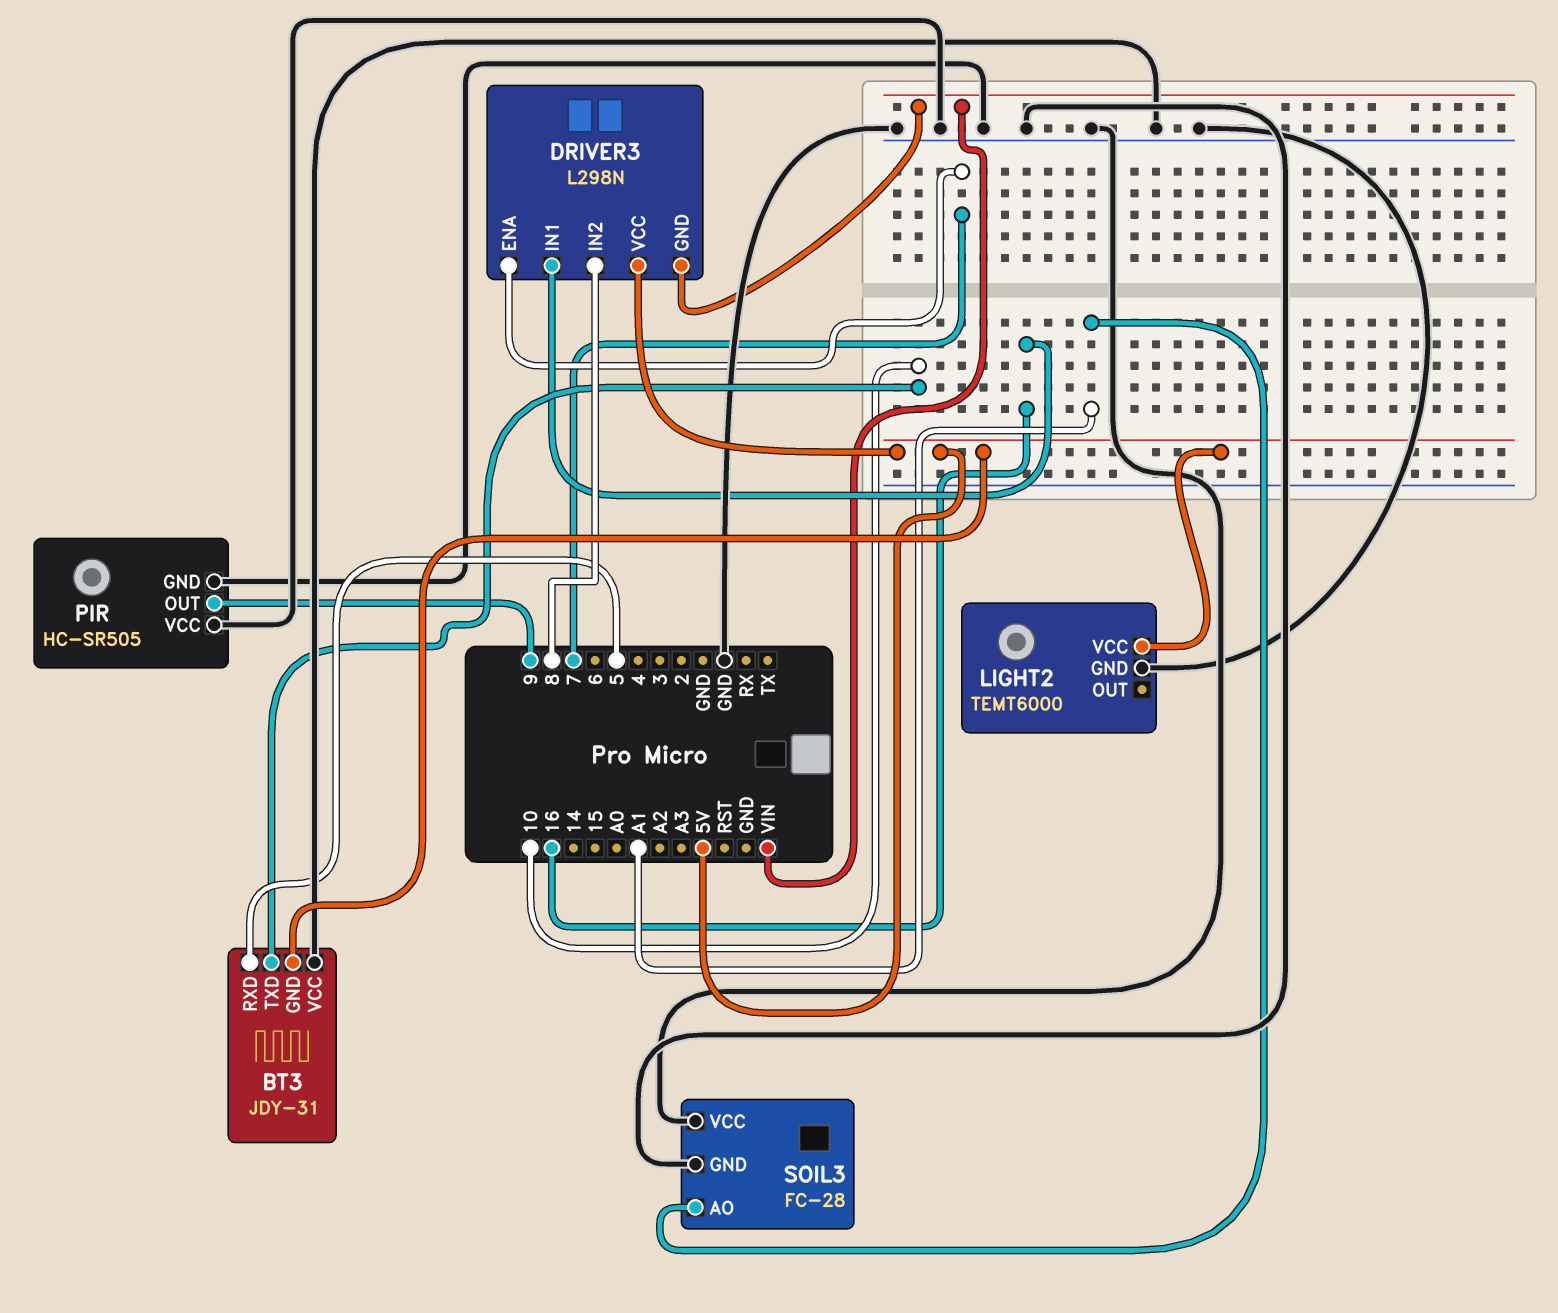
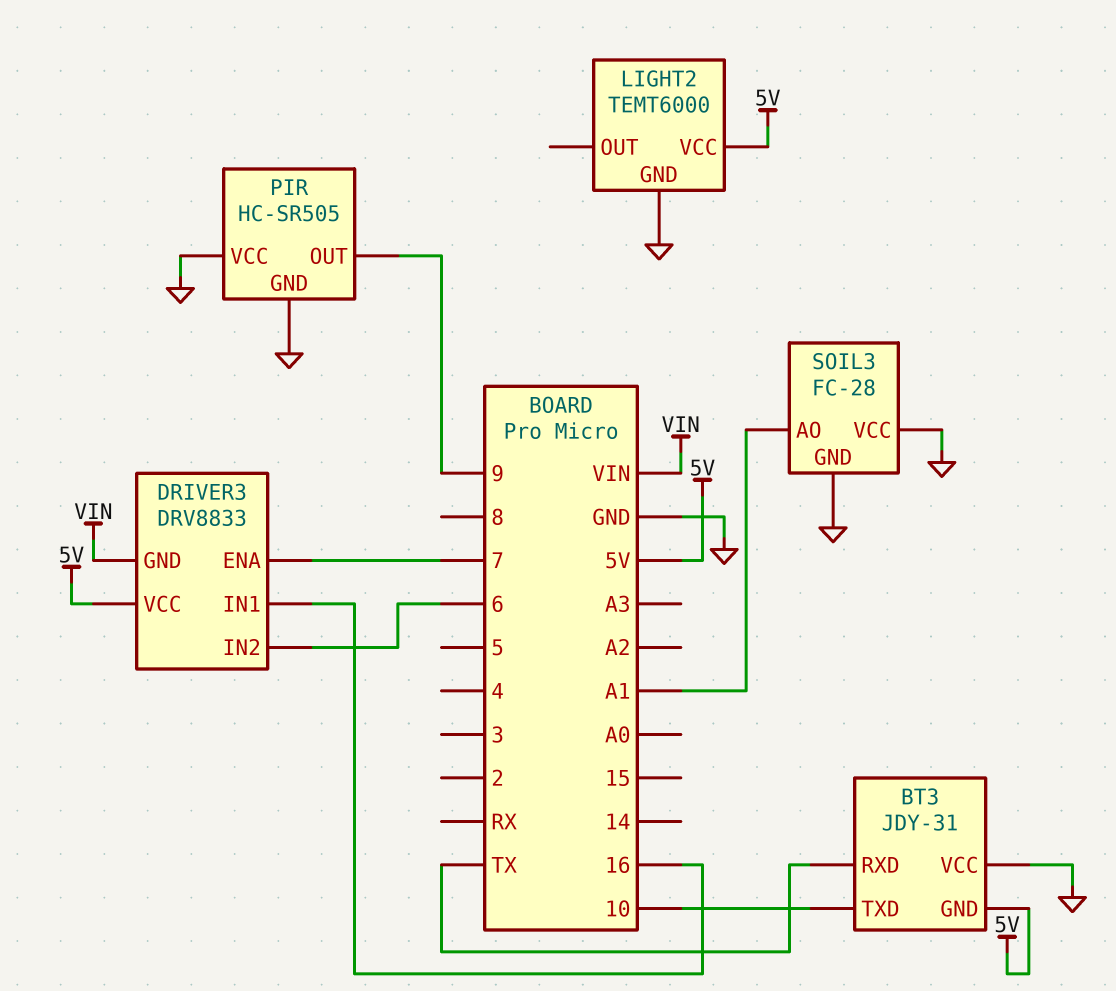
BT3 pin RXD: 5 -> TX
DRIVER3: L298N -> DRV8833
DRIVER3 pin IN2: 8 -> 6

